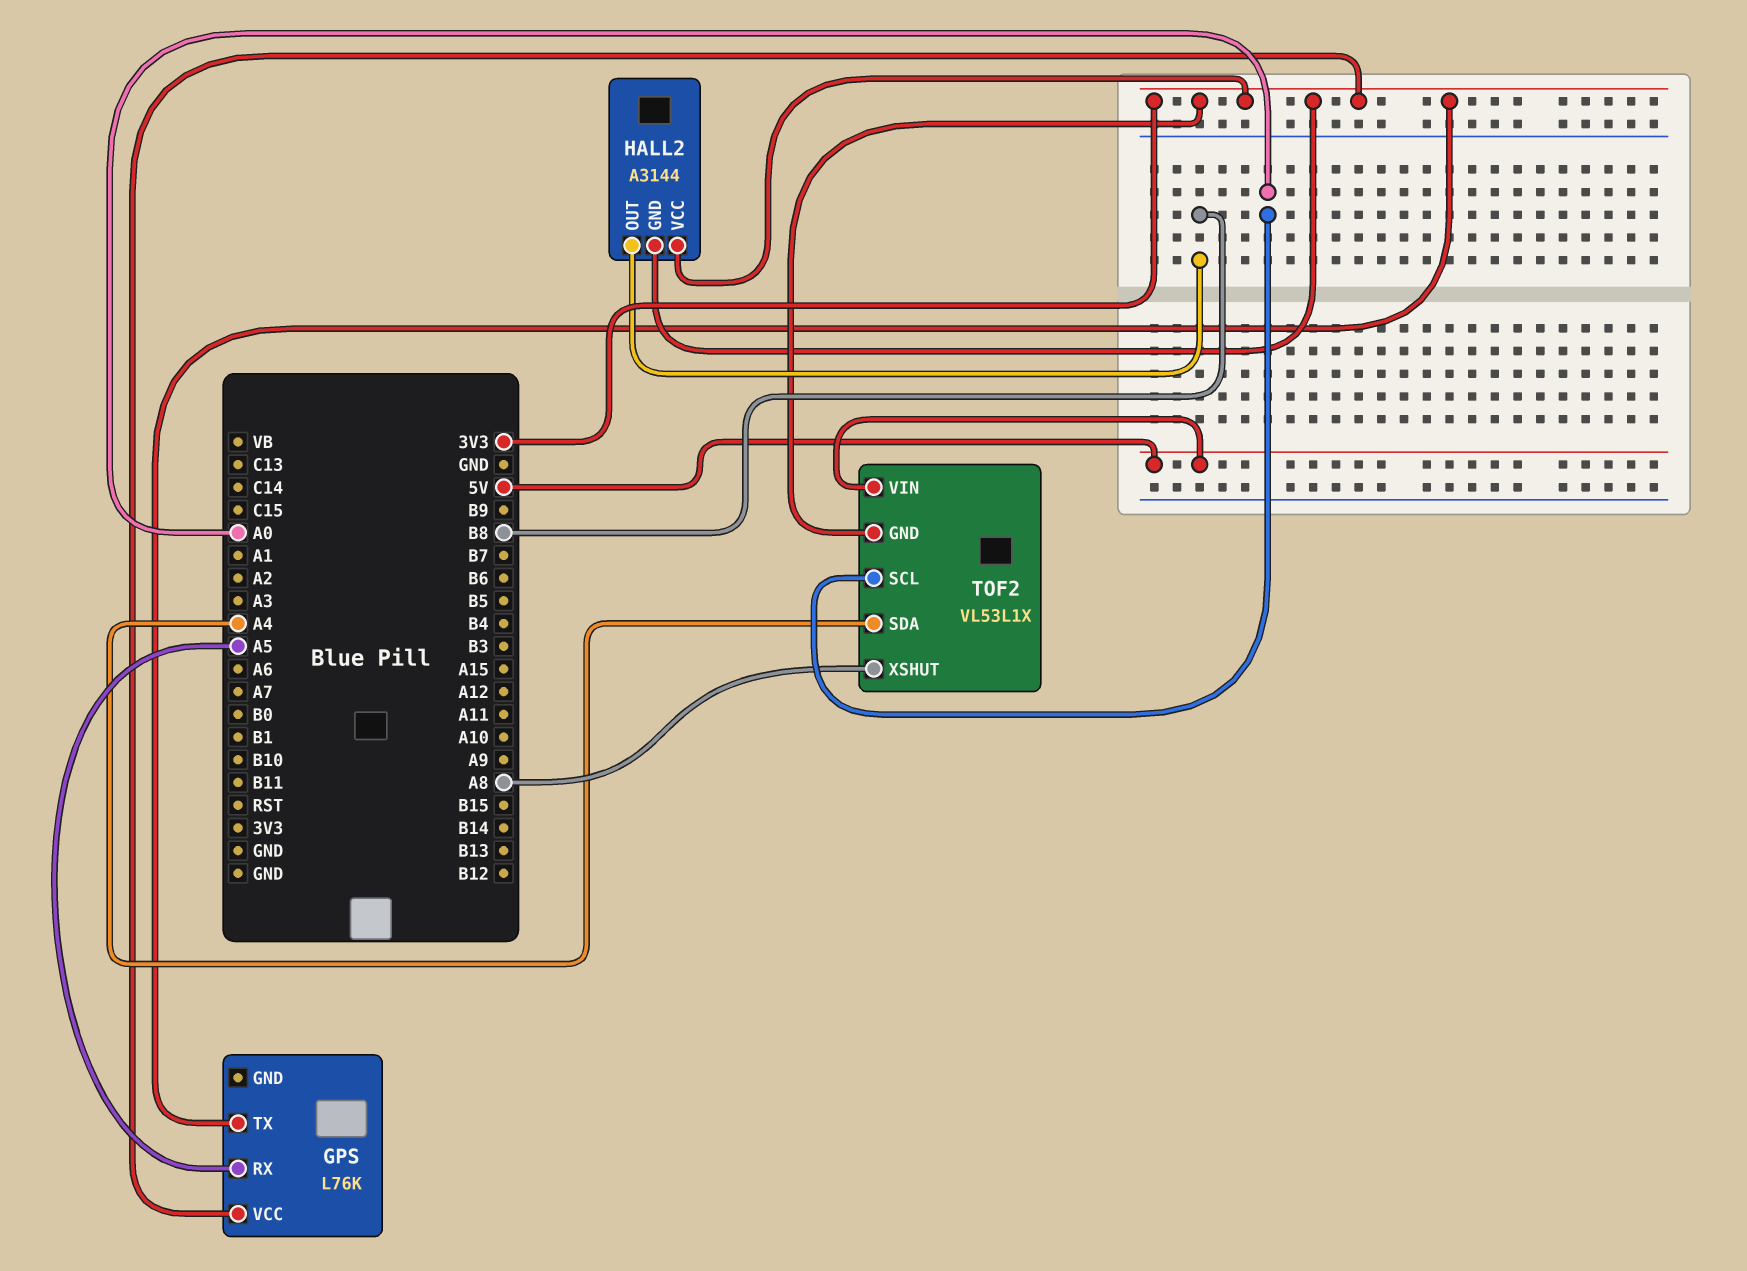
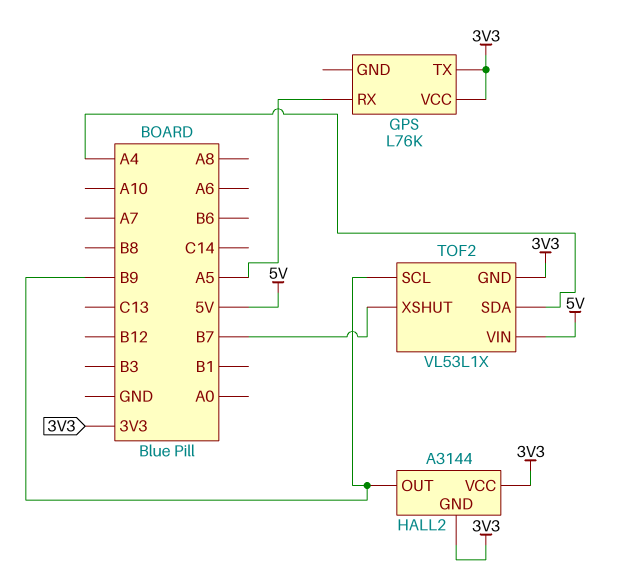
HALL2 pin OUT: B8 -> B9
TOF2 pin SCL: A0 -> B9
TOF2 pin XSHUT: A8 -> B7

